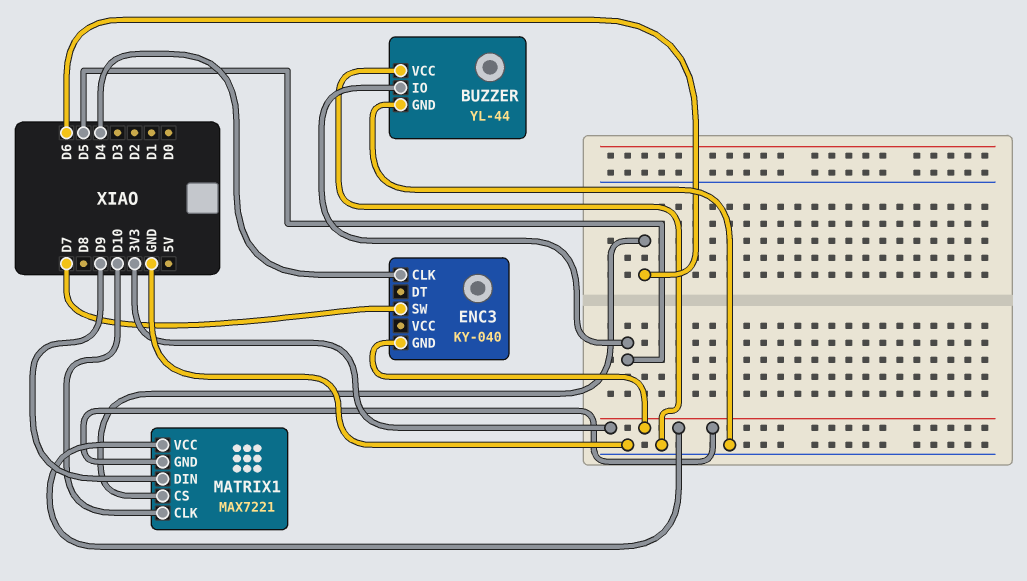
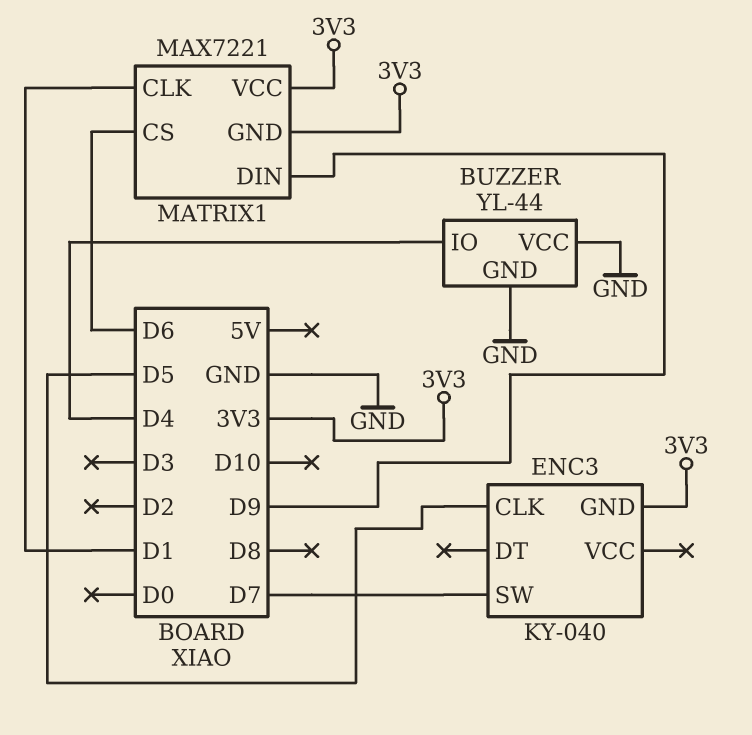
BUZZER pin IO: D5 -> D4
ENC3 pin CLK: D4 -> D5
MATRIX1 pin CLK: D10 -> D1

